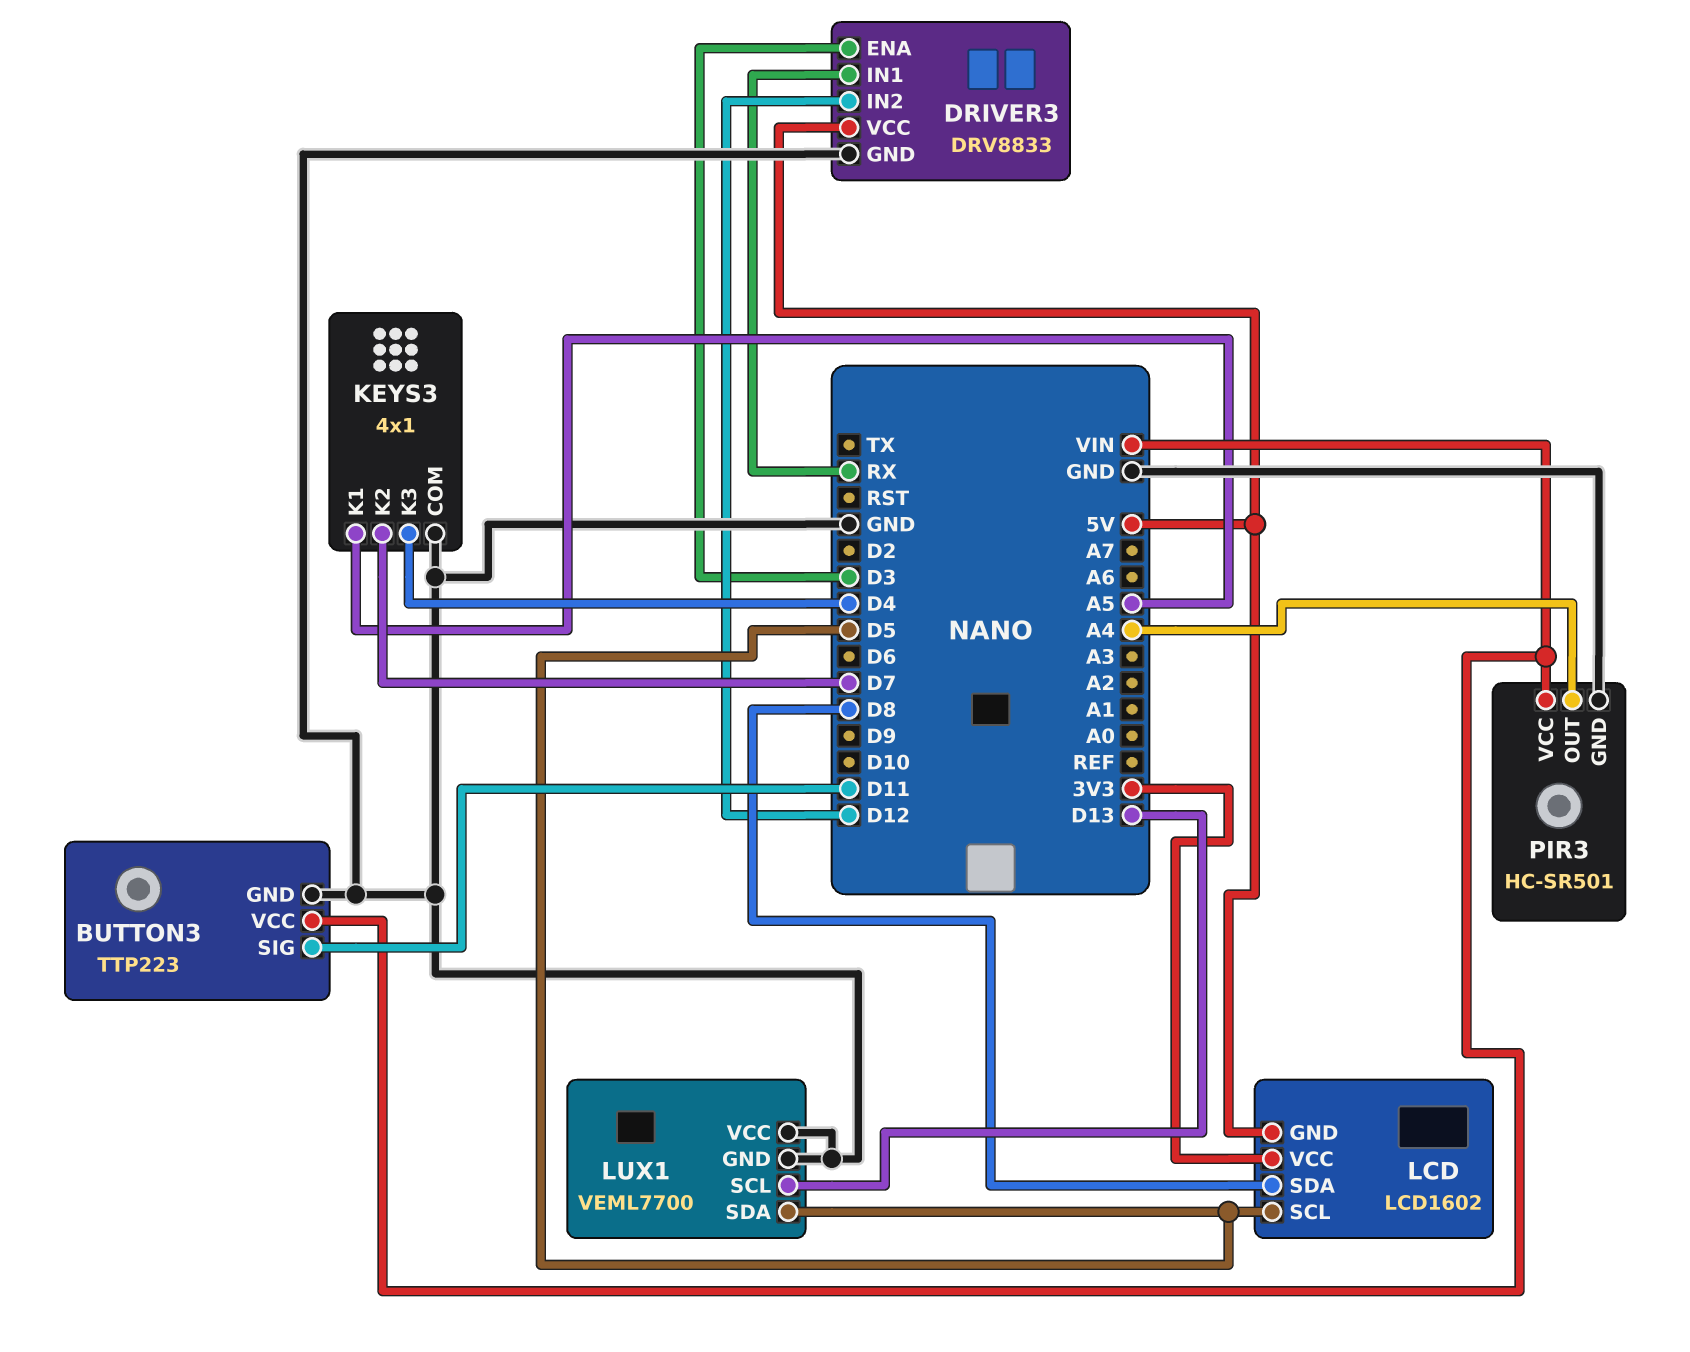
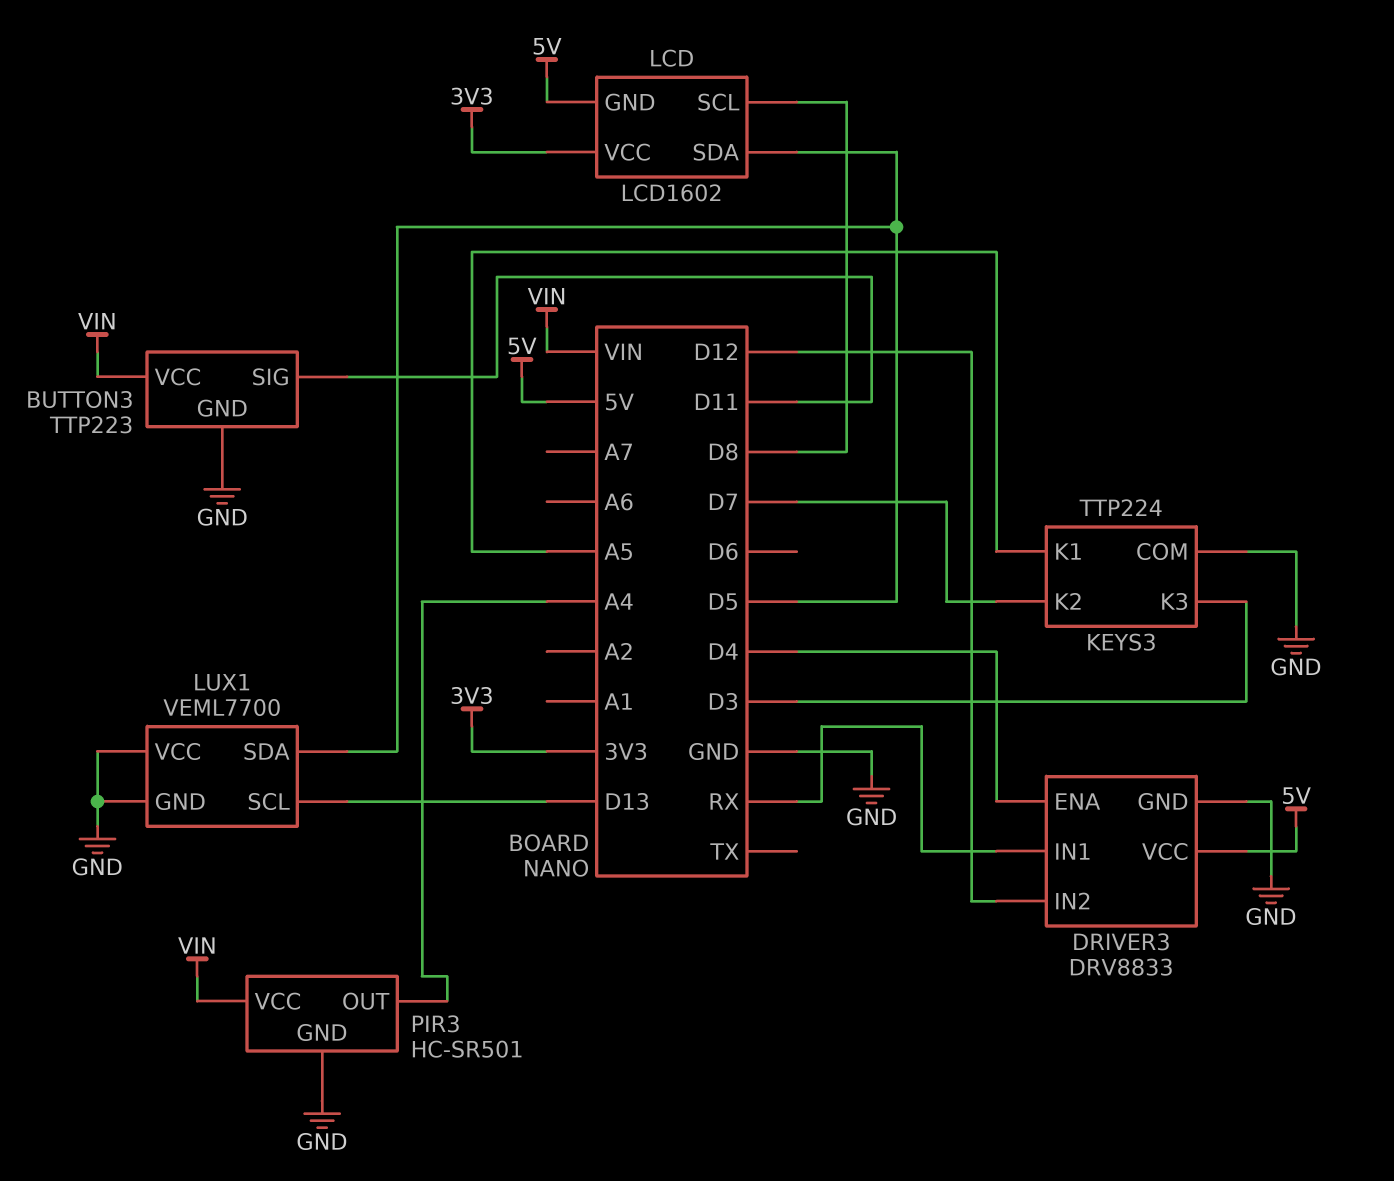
DRIVER3 pin ENA: D3 -> D4
KEYS3: 4x1 -> TTP224
KEYS3 pin K3: D4 -> D3
LCD pin SCL: D5 -> D8
LCD pin SDA: D8 -> D5

